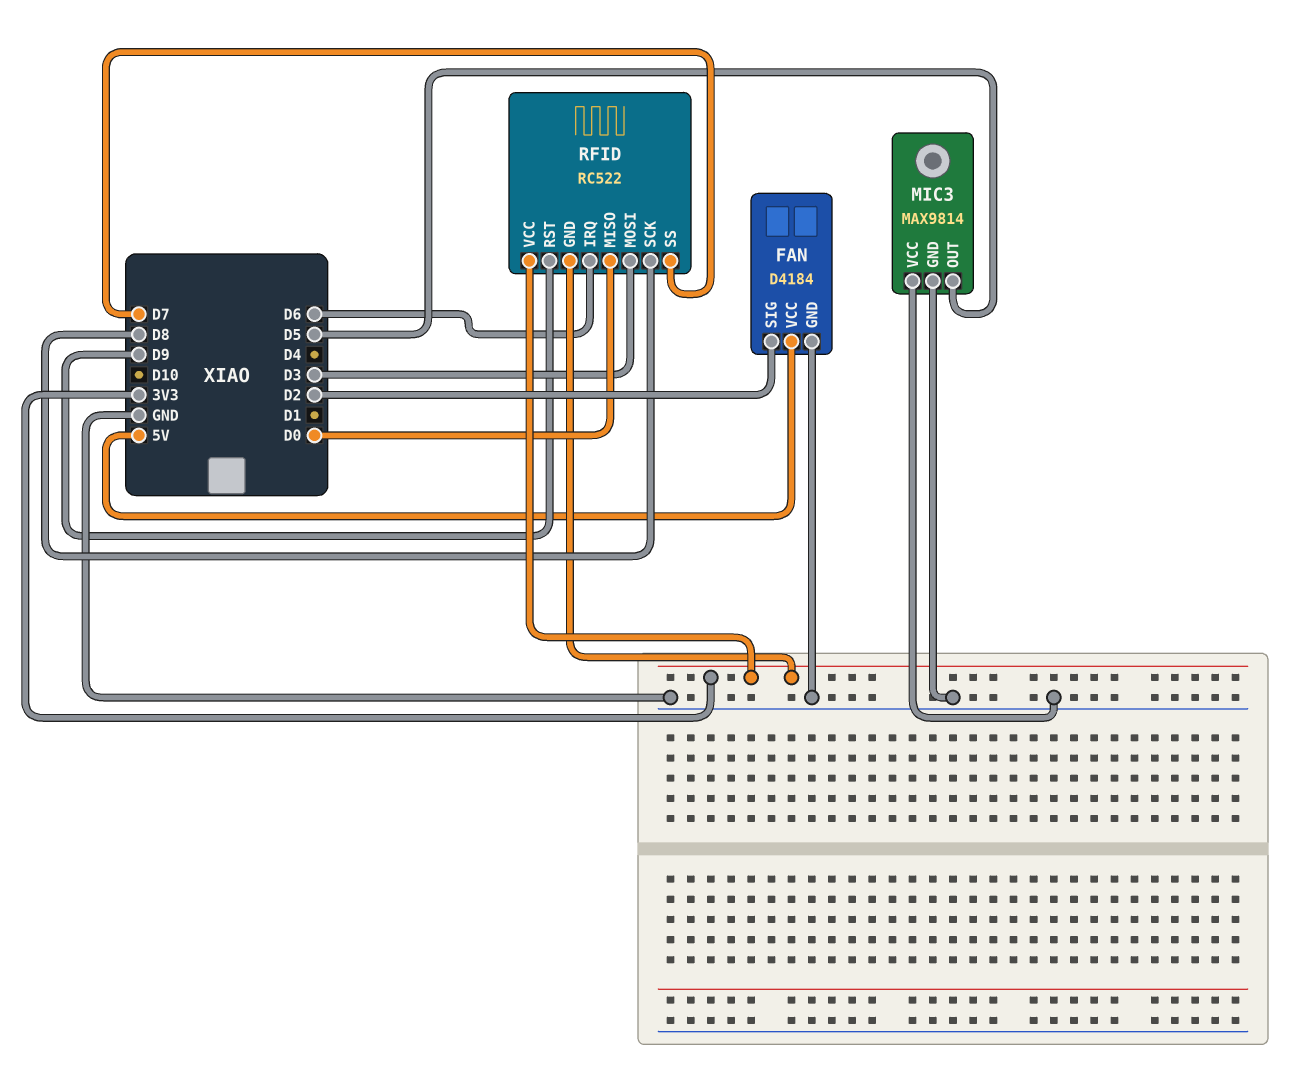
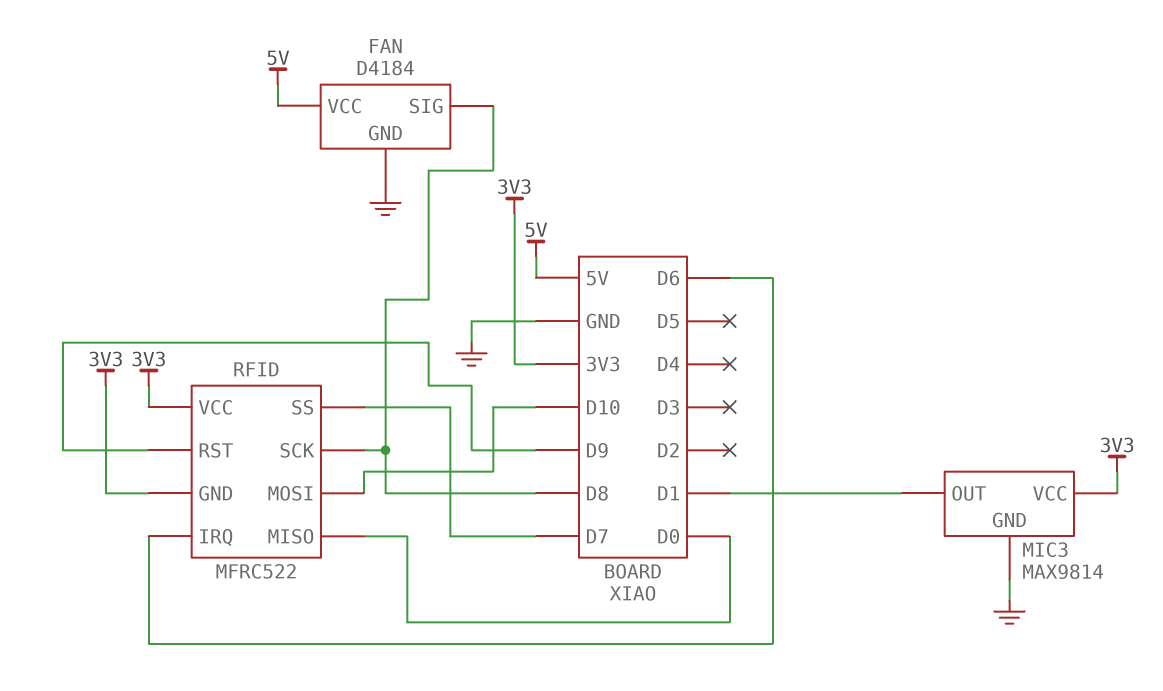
FAN pin SIG: D2 -> D8
MIC3 pin OUT: D5 -> D1
MIC3 pin VCC: GND -> 3V3
RFID: RC522 -> MFRC522
RFID pin MOSI: D3 -> D10

